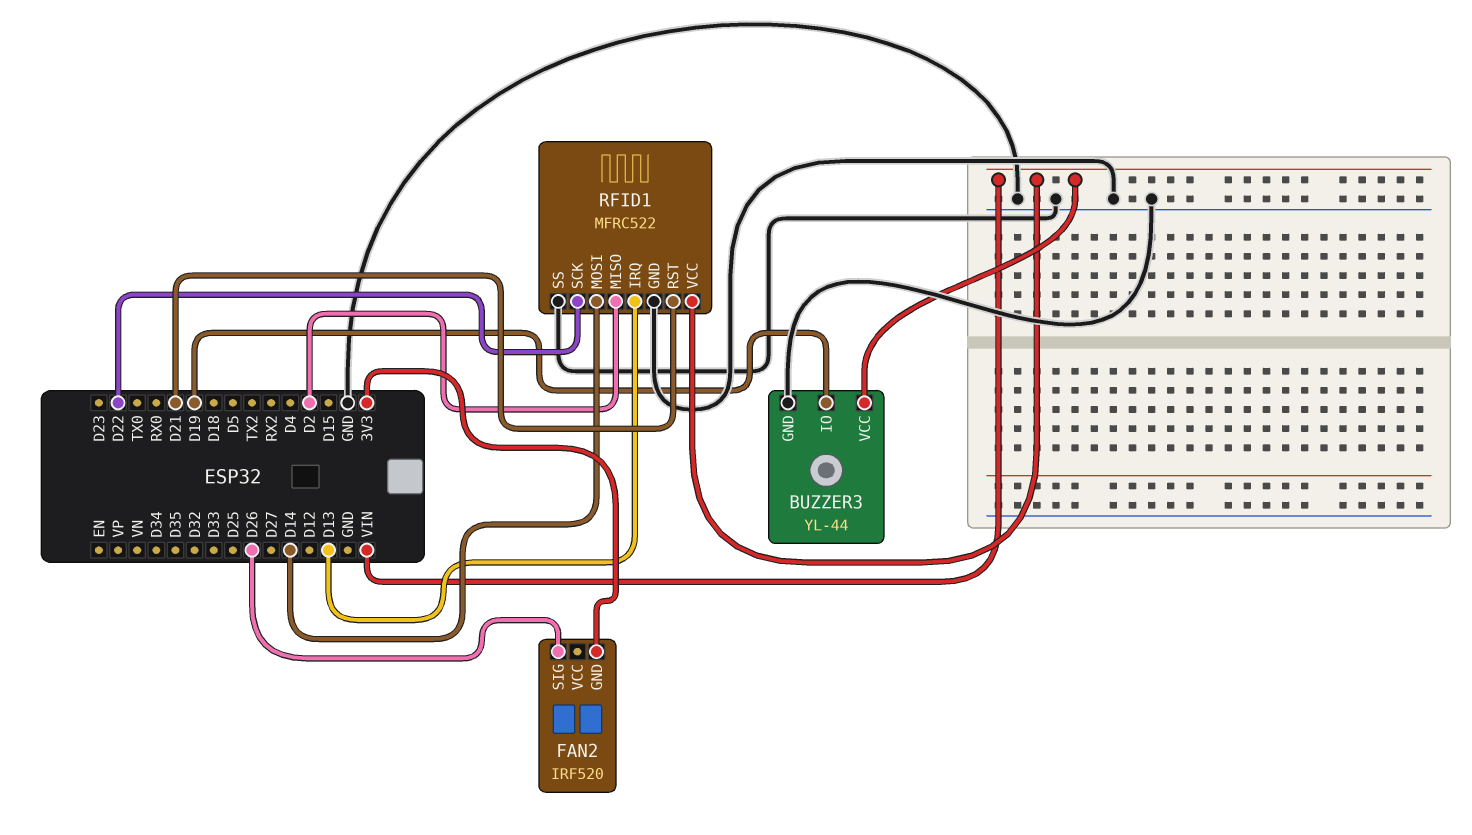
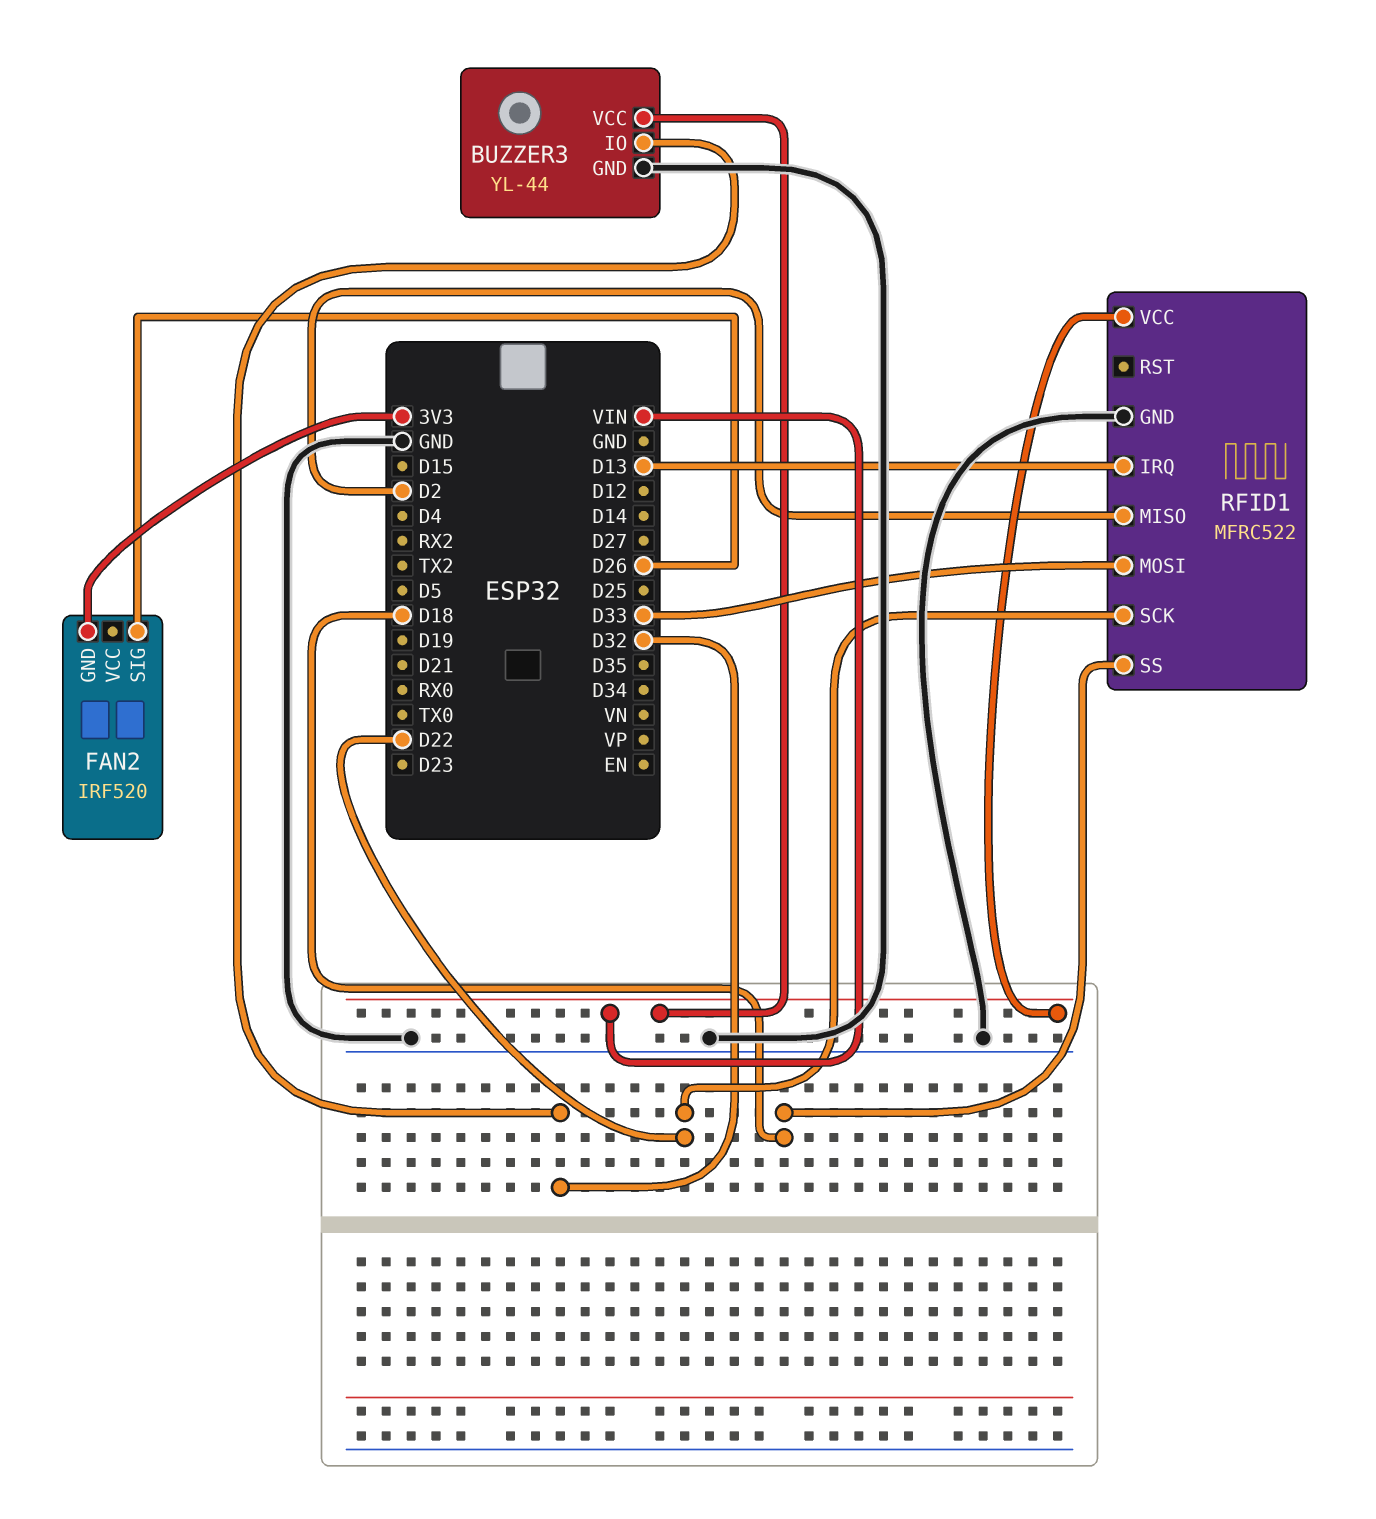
BUZZER3 pin IO: D19 -> D32
RFID1 pin MOSI: D14 -> D33
RFID1 pin RST: D21 -> none
RFID1 pin SS: GND -> D18

